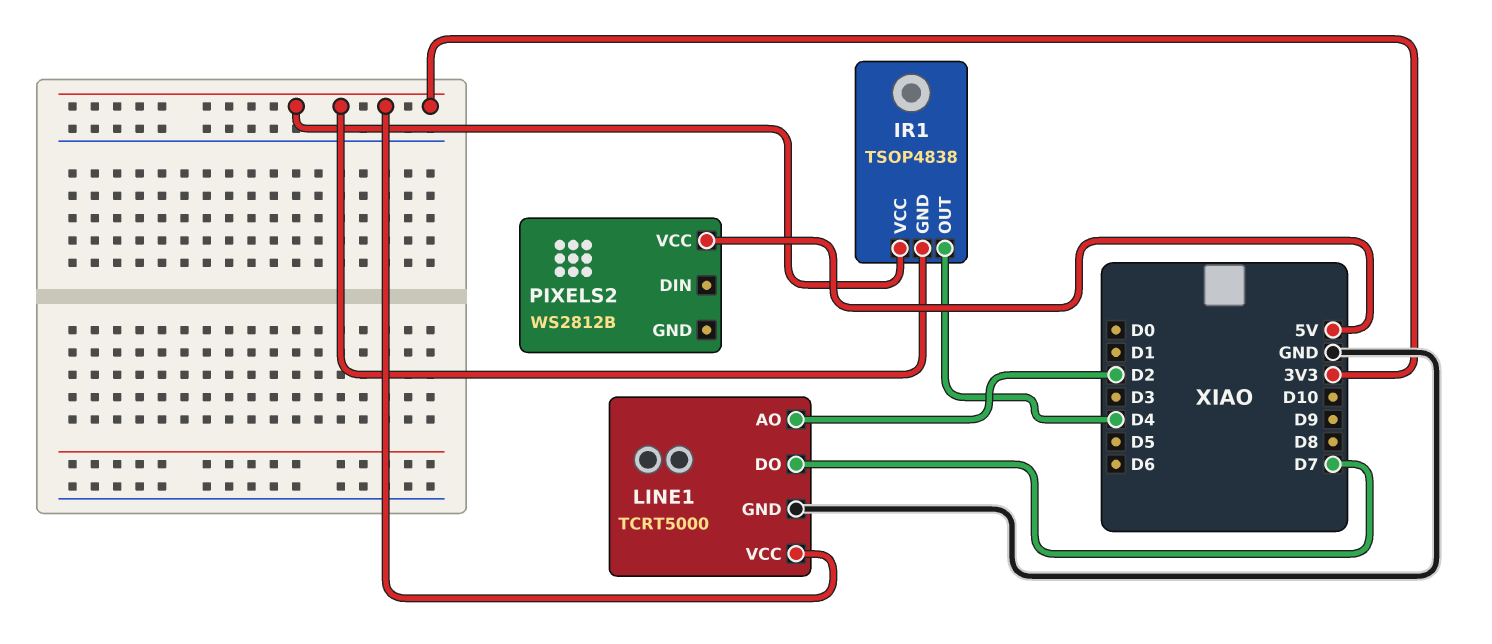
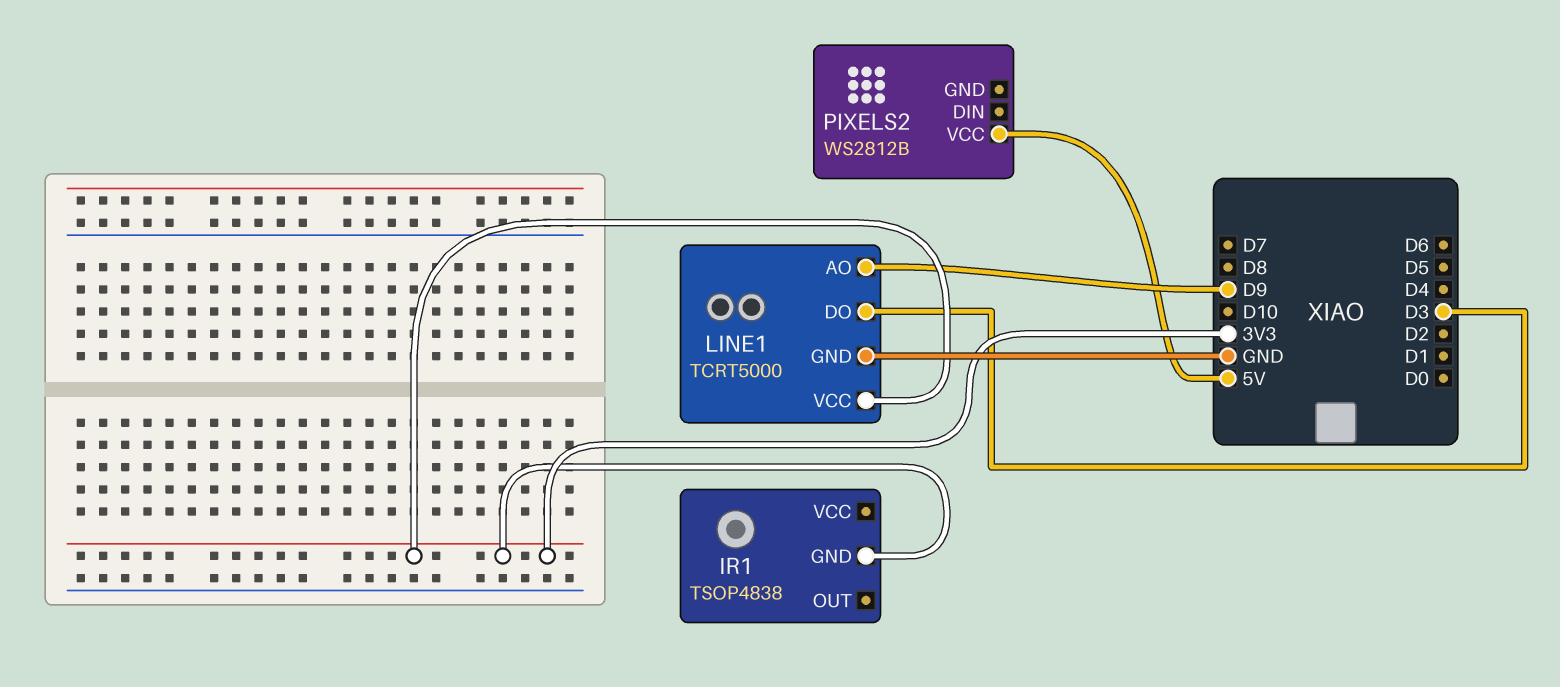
IR1 pin OUT: D4 -> none
IR1 pin VCC: 3V3 -> none
LINE1 pin AO: D2 -> D9
LINE1 pin DO: D7 -> D3

